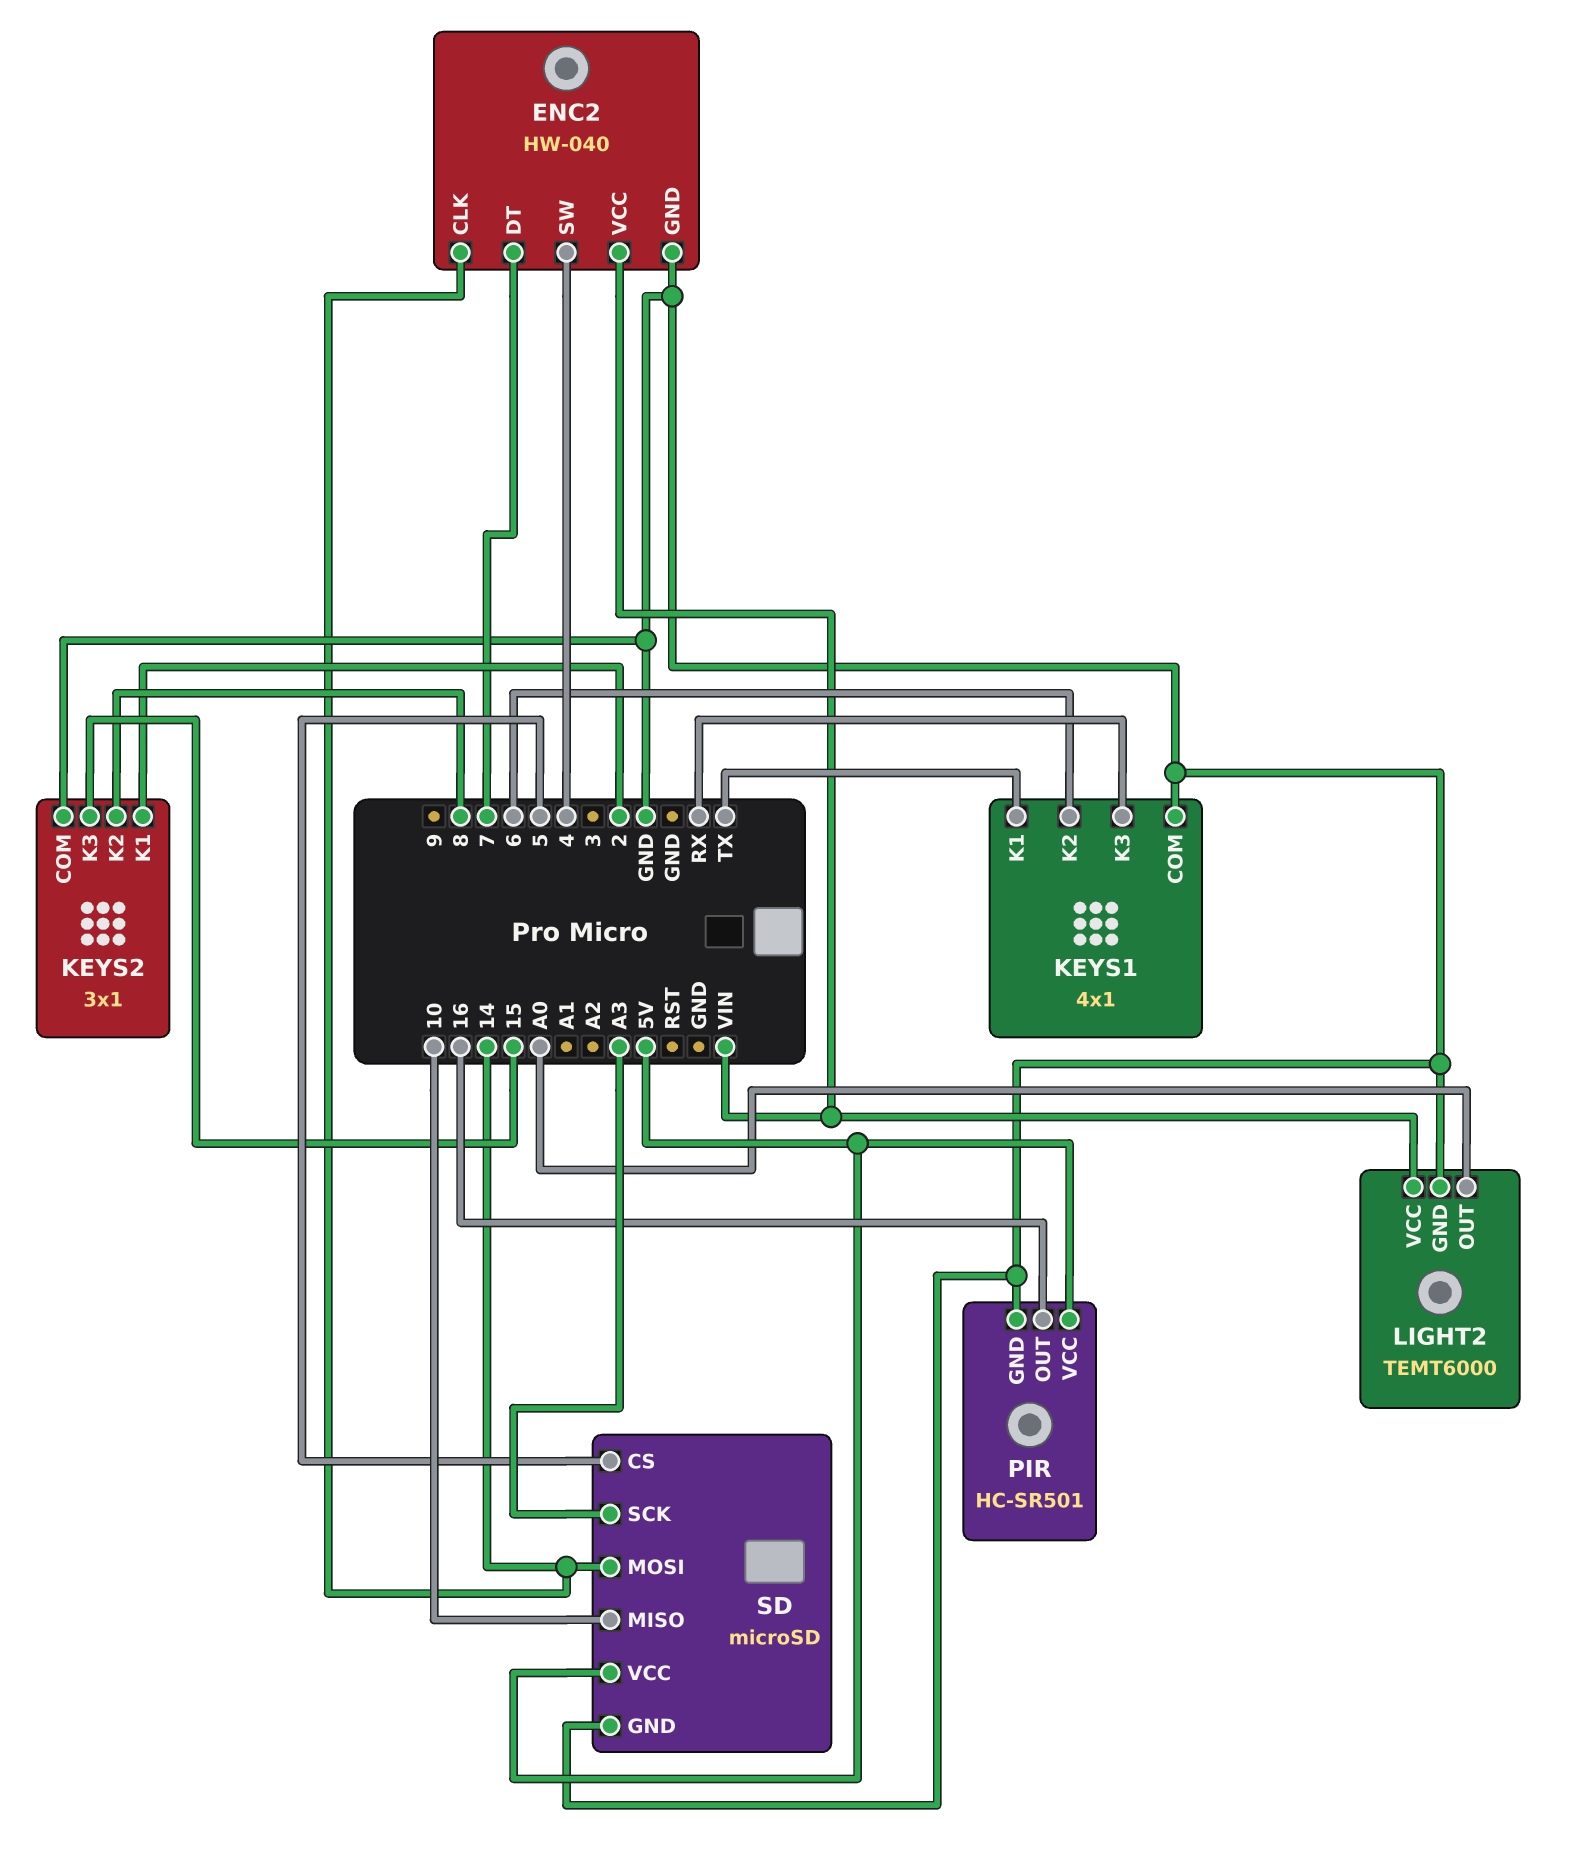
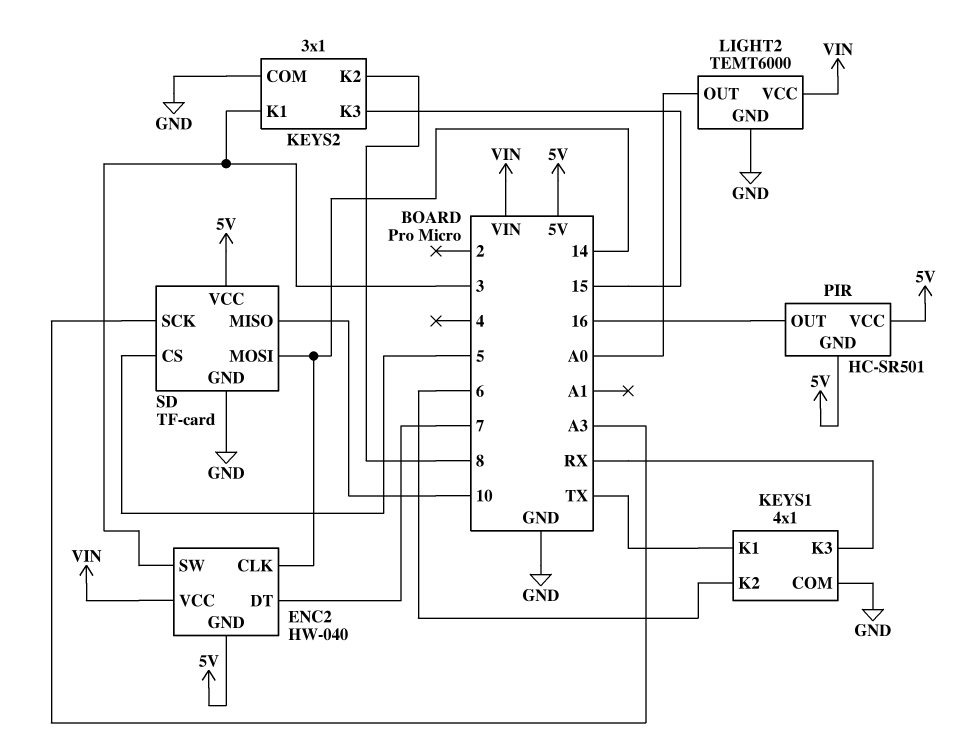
ENC2 pin GND: GND -> 5V
ENC2 pin SW: 4 -> 3
KEYS2 pin K1: 2 -> 3
PIR pin GND: GND -> 5V
SD: microSD -> TF-card

